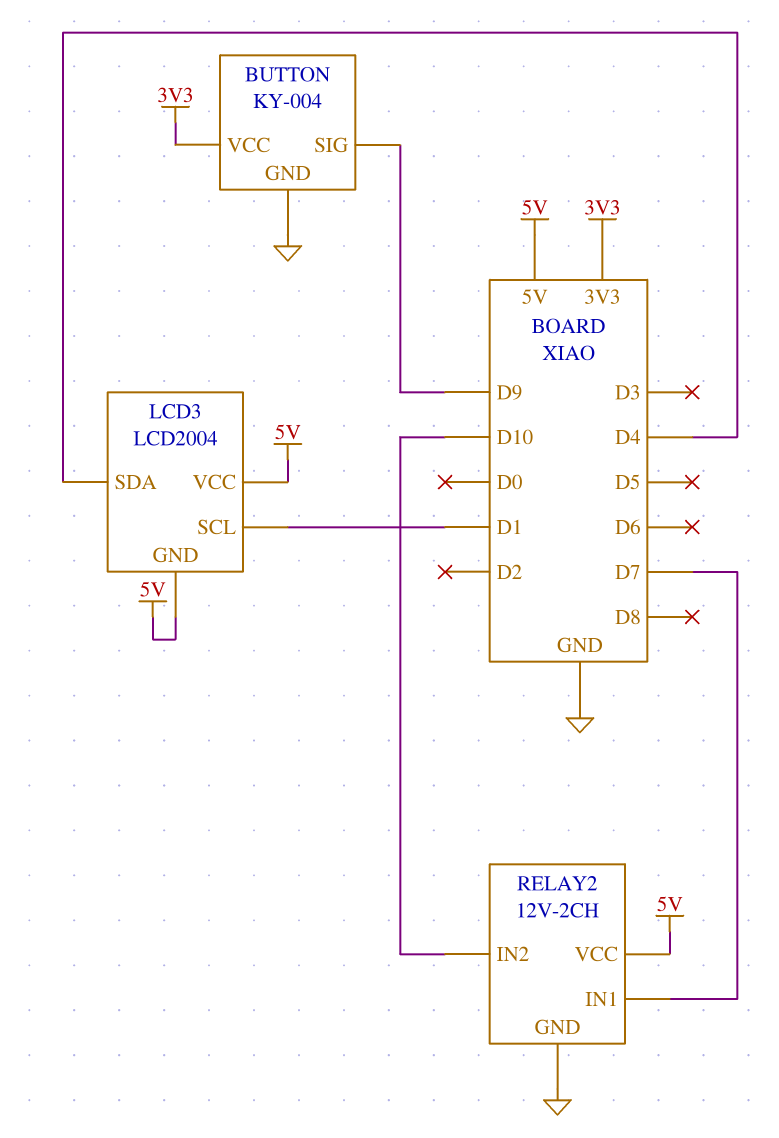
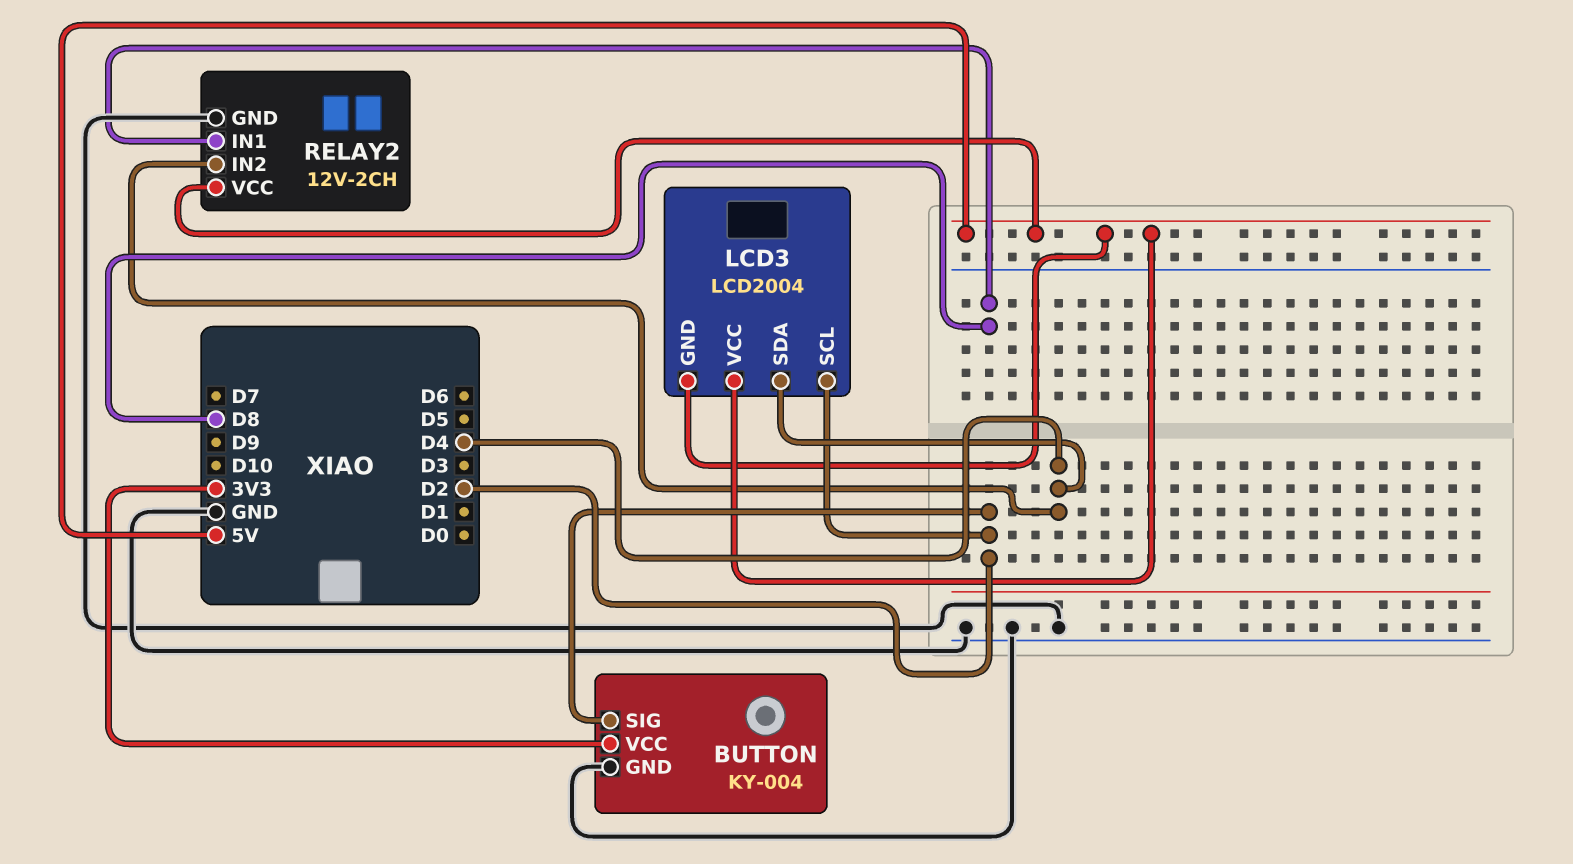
BUTTON pin SIG: D9 -> D2
LCD3 pin SCL: D1 -> D2
RELAY2 pin IN1: D7 -> D8
RELAY2 pin IN2: D10 -> D4

